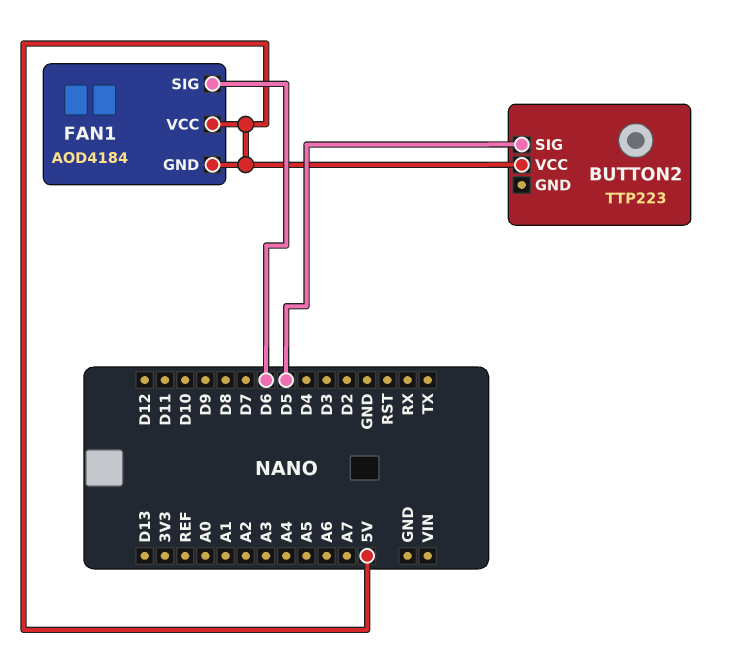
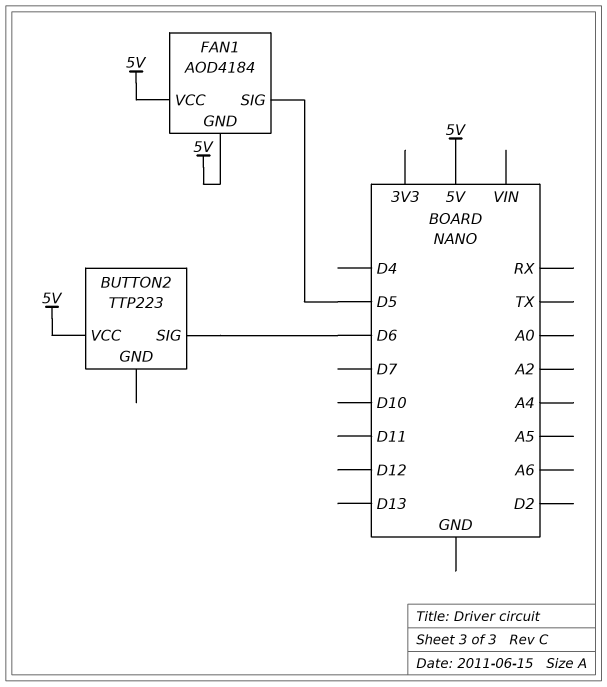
BUTTON2 pin SIG: D5 -> D6
FAN1 pin SIG: D6 -> D5

